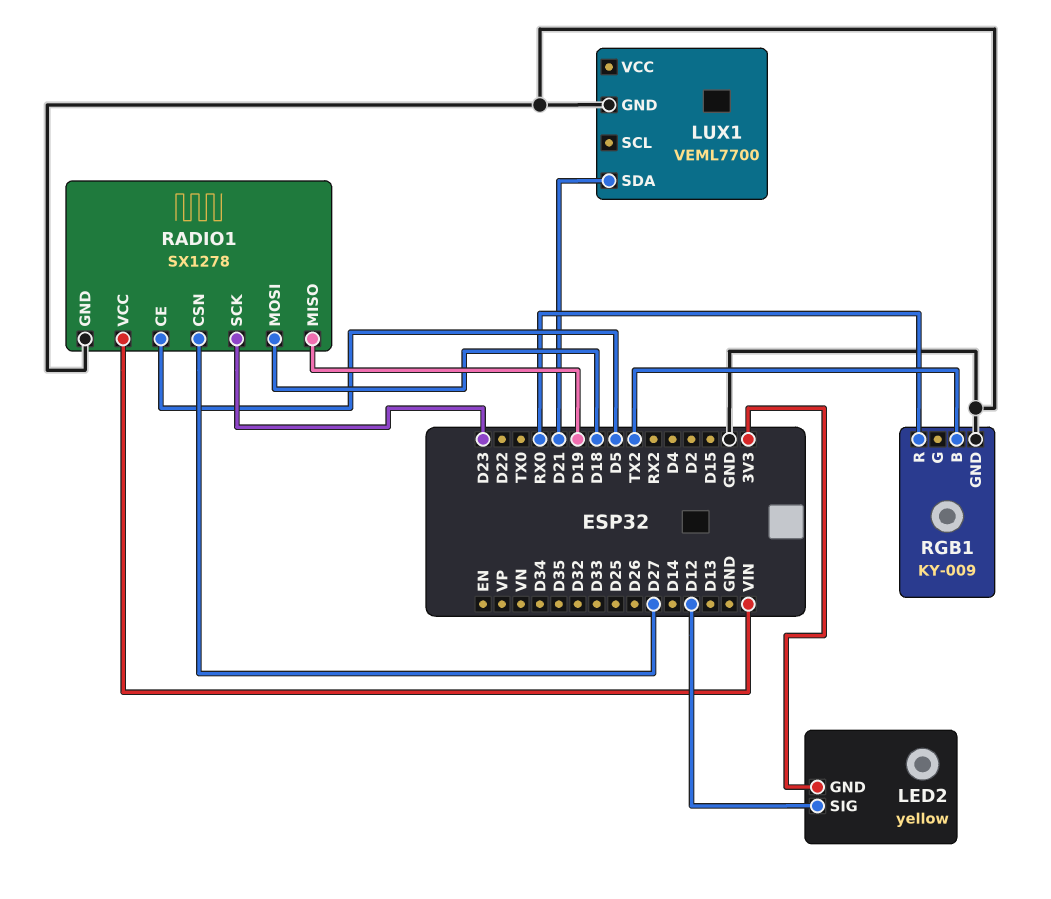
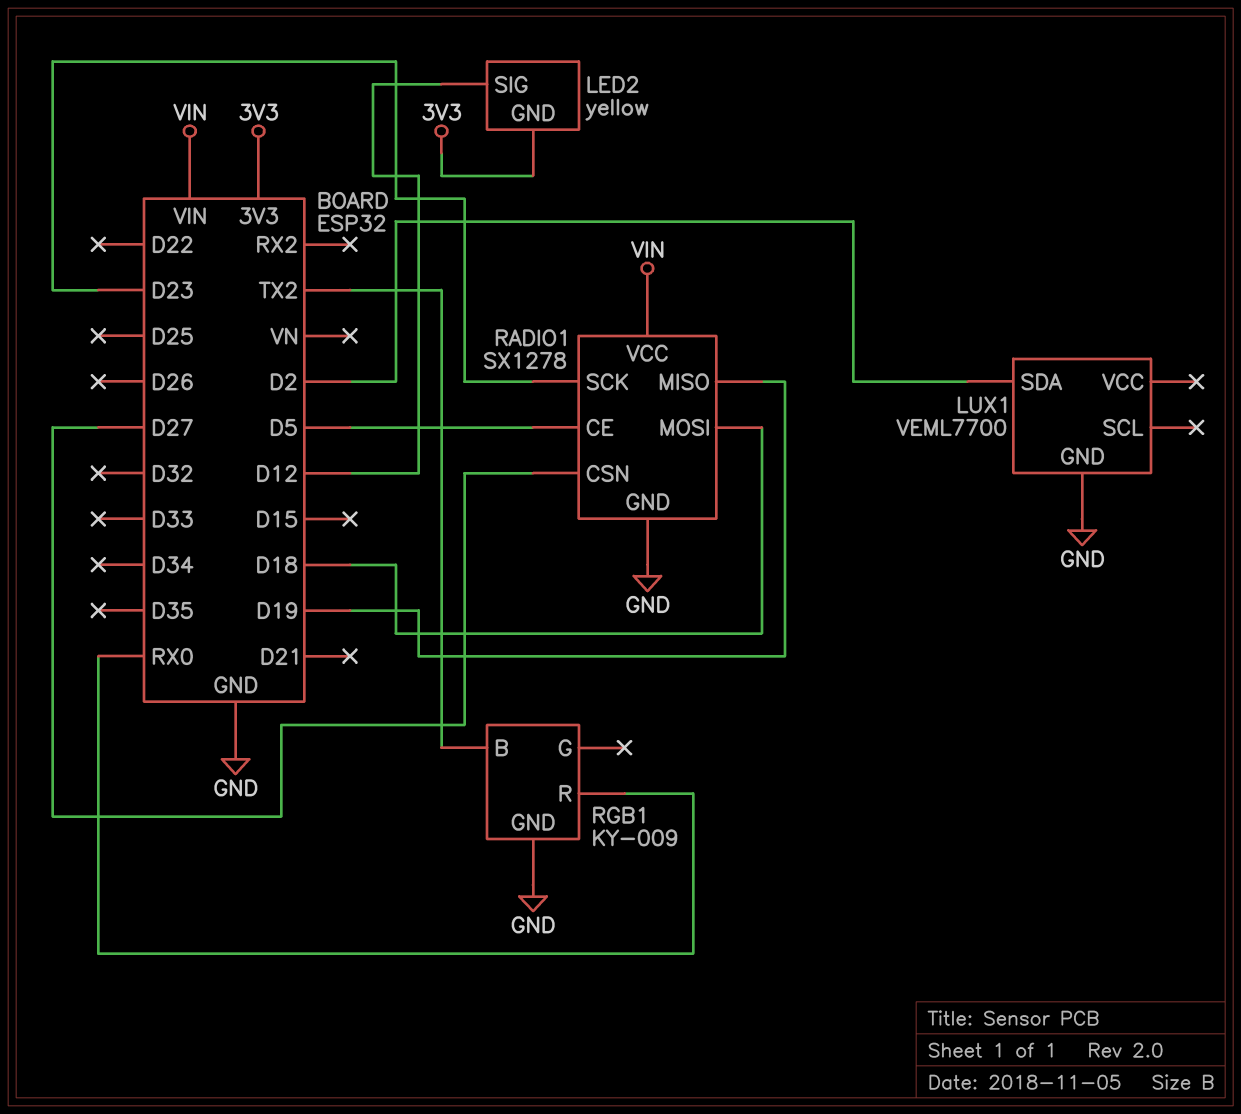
LUX1 pin SDA: D21 -> D2

